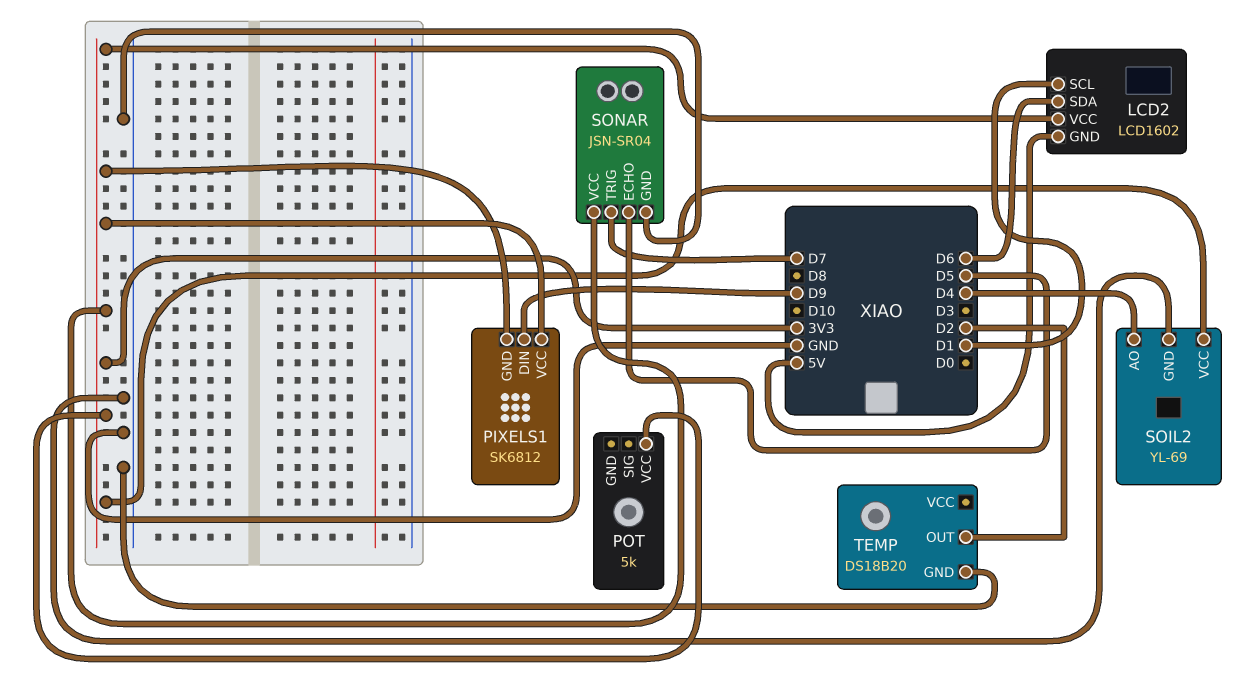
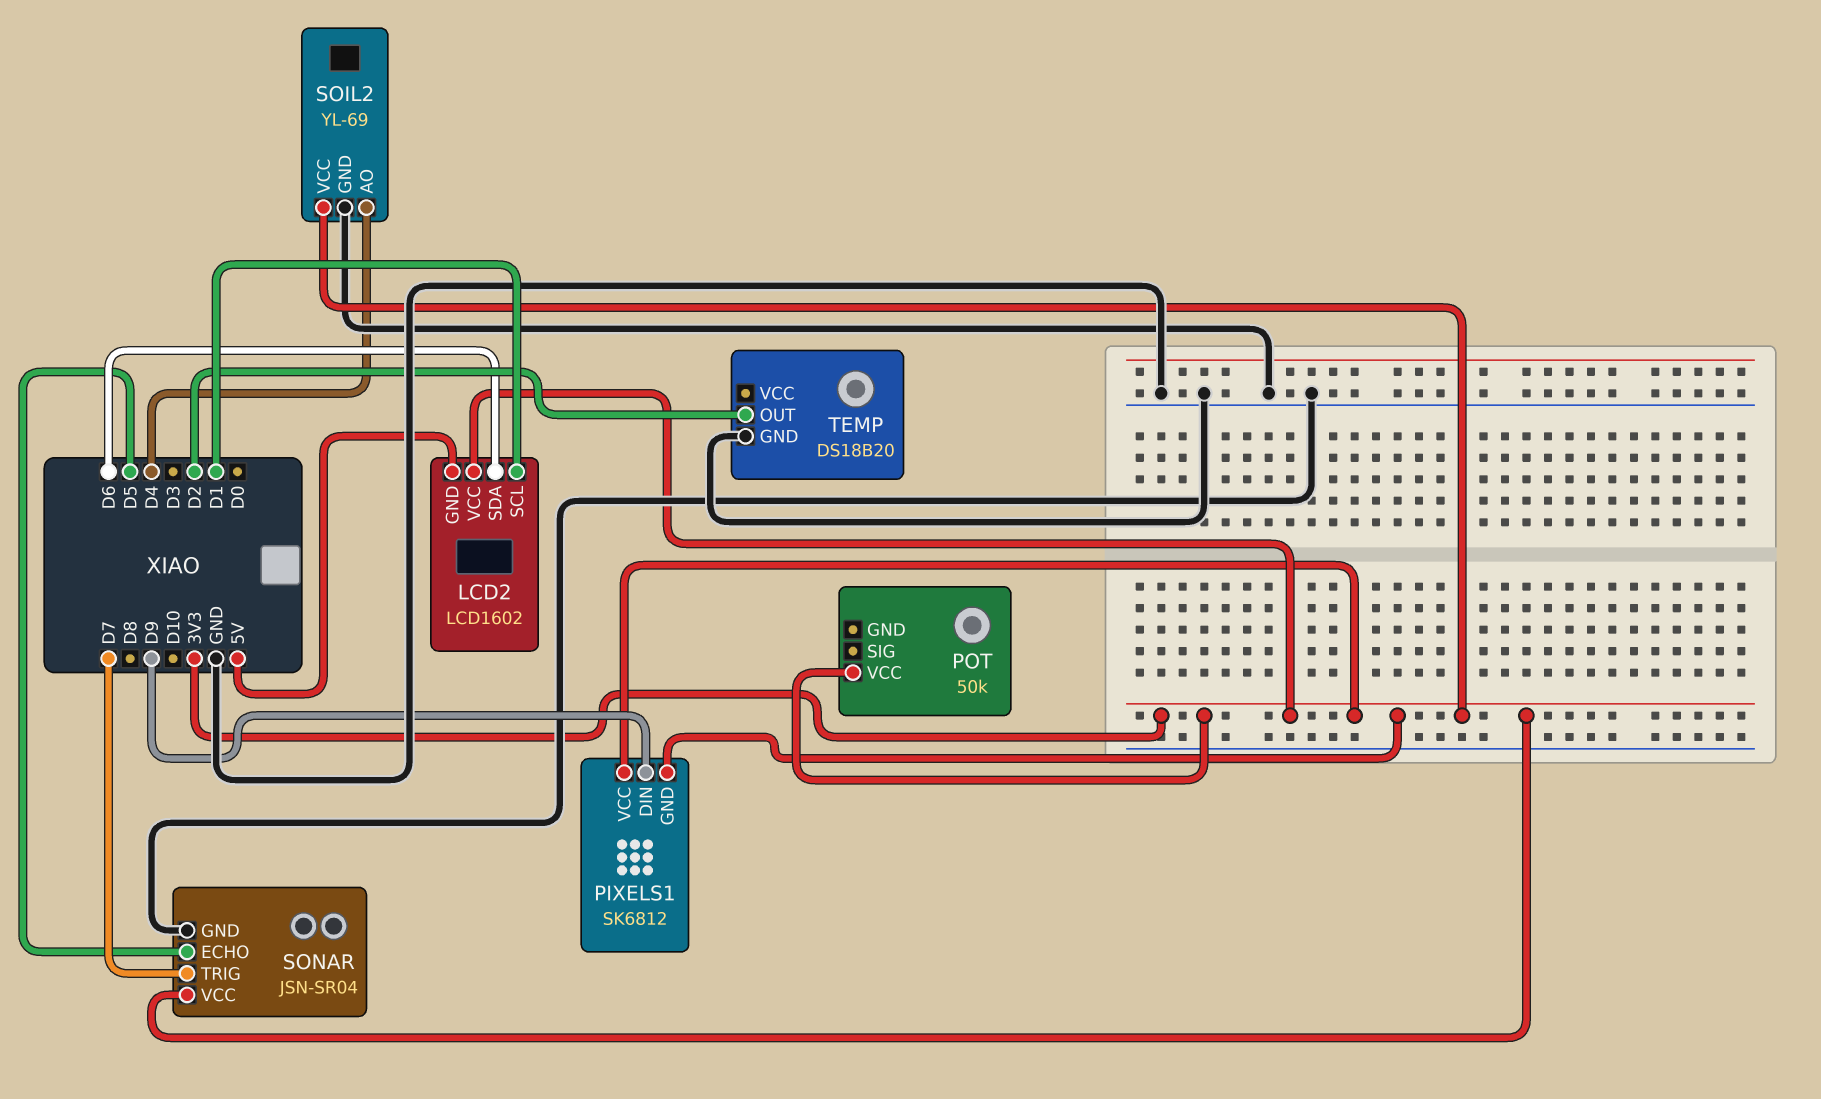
POT: 5k -> 50k

